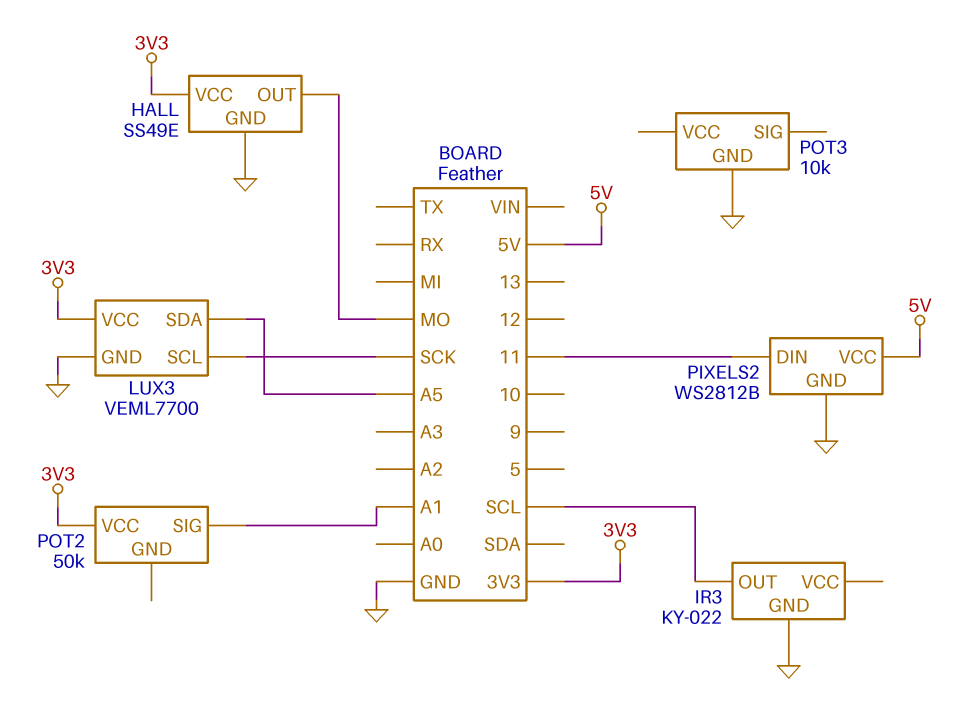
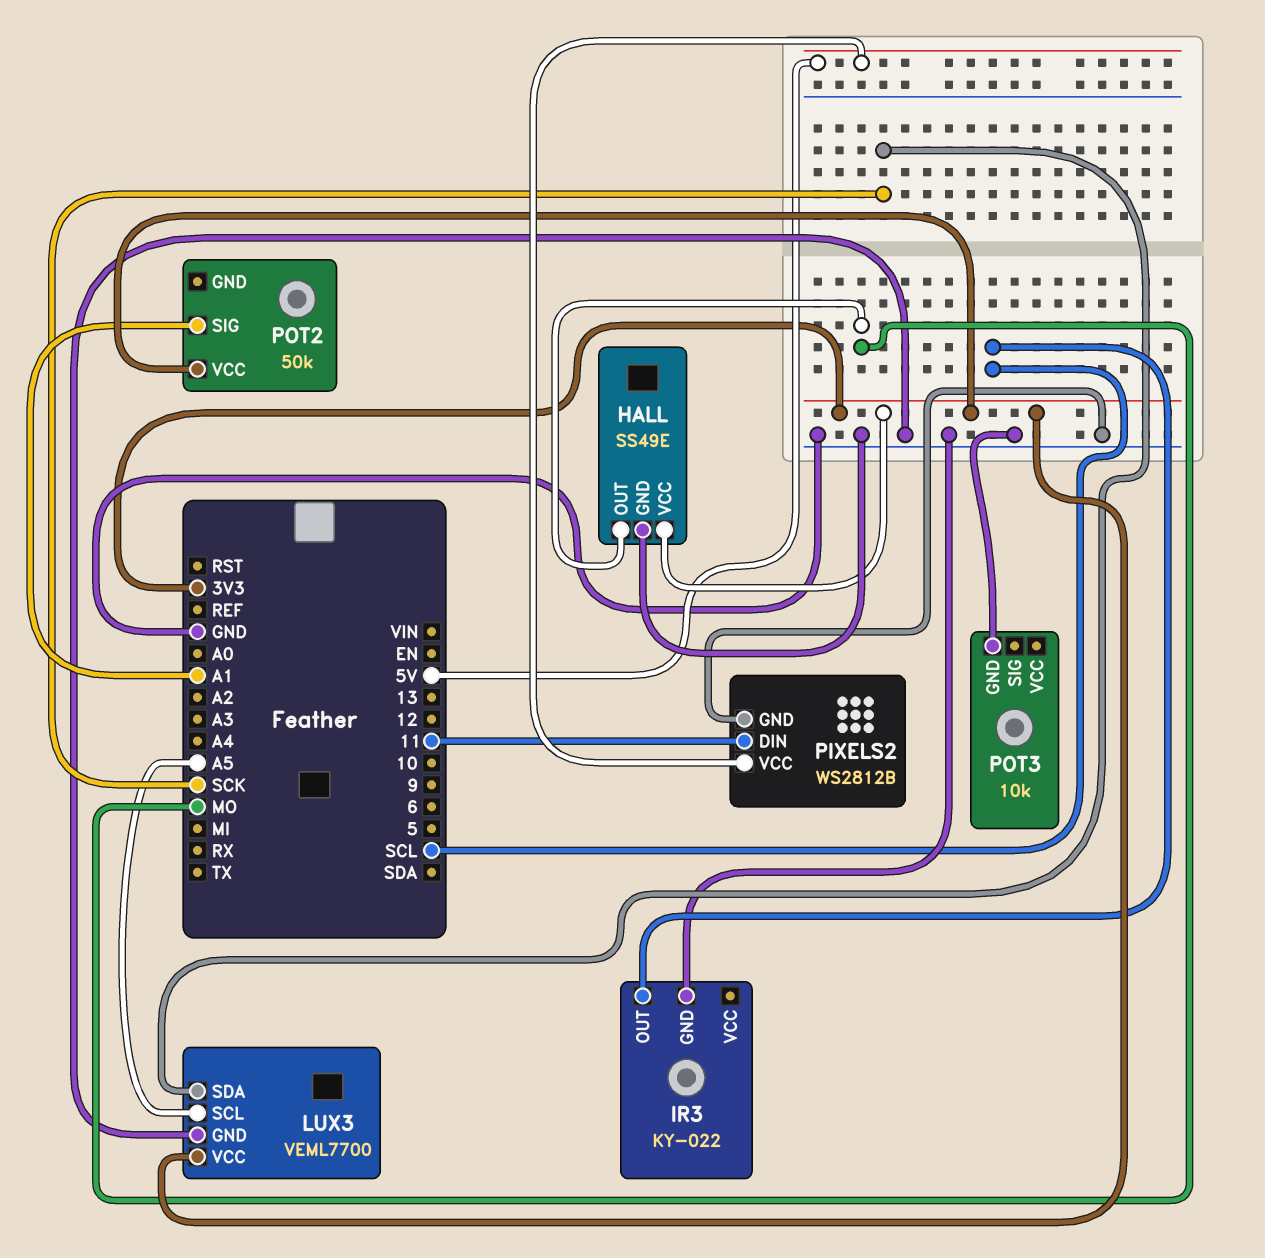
LUX3 pin SCL: SCK -> A5
LUX3 pin SDA: A5 -> SCK

